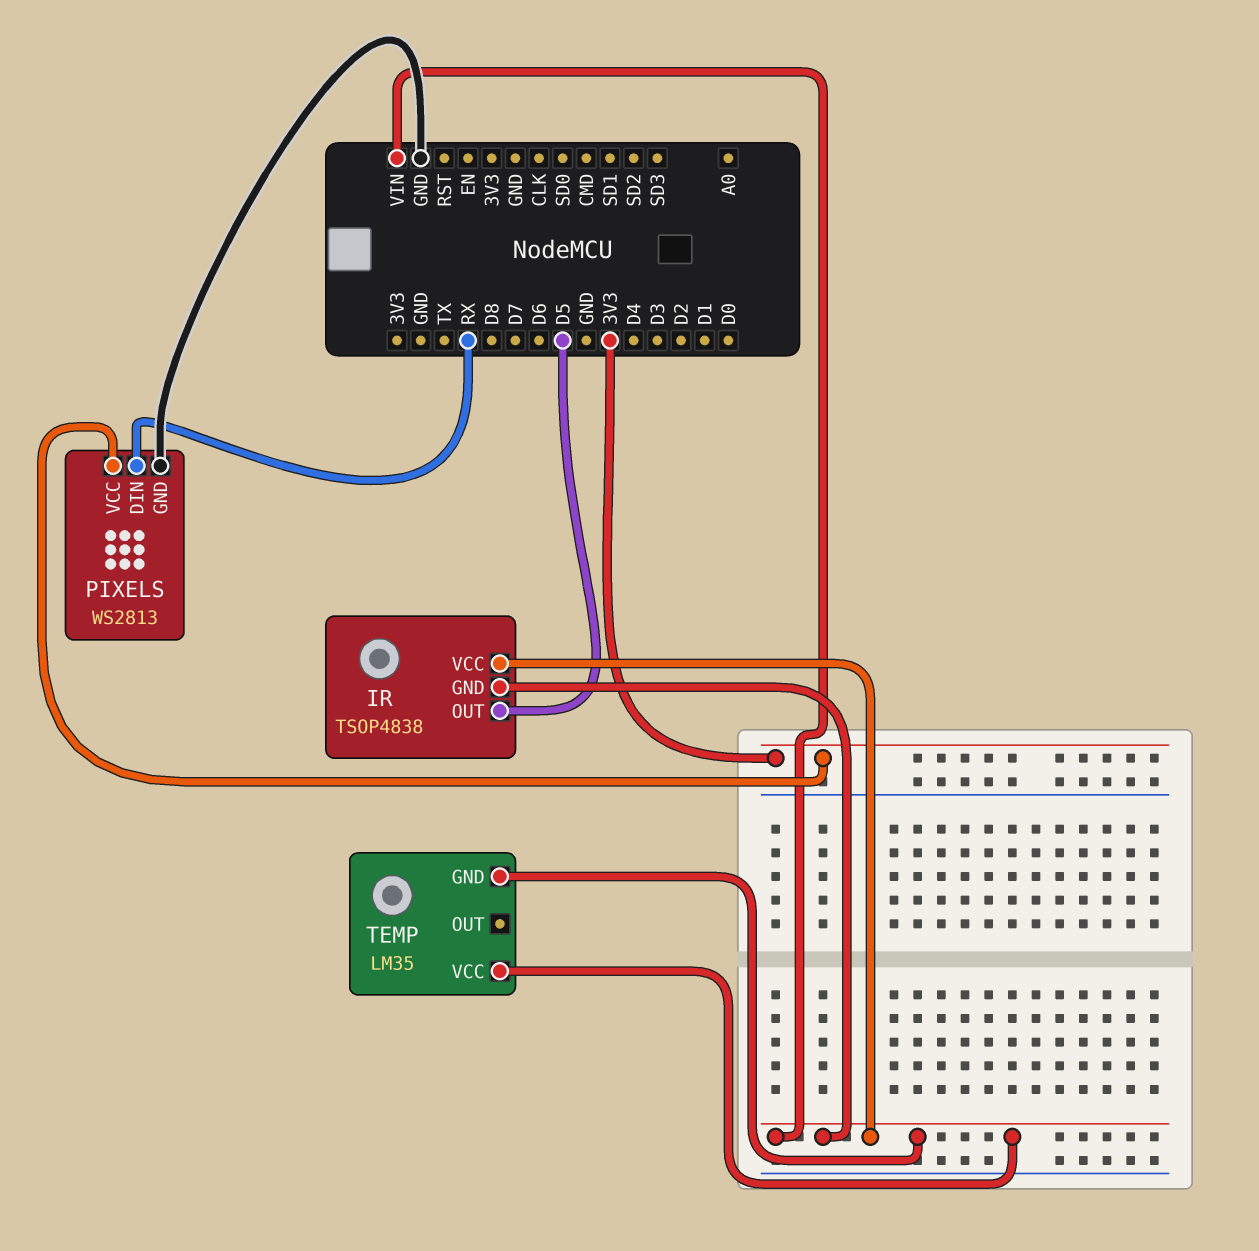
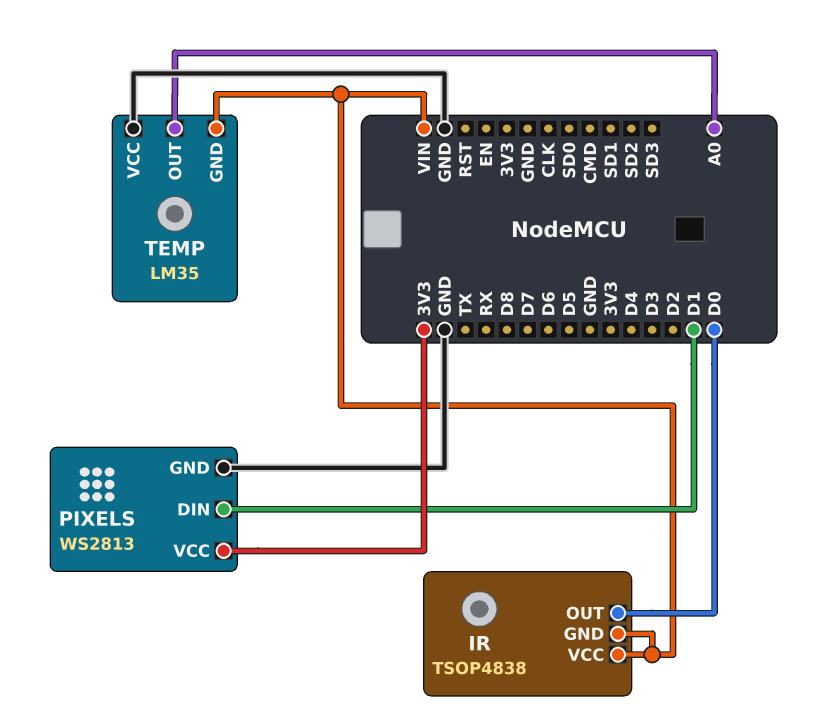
IR pin OUT: D5 -> D0
PIXELS pin DIN: RX -> D1
TEMP pin OUT: none -> A0
TEMP pin VCC: VIN -> GND

